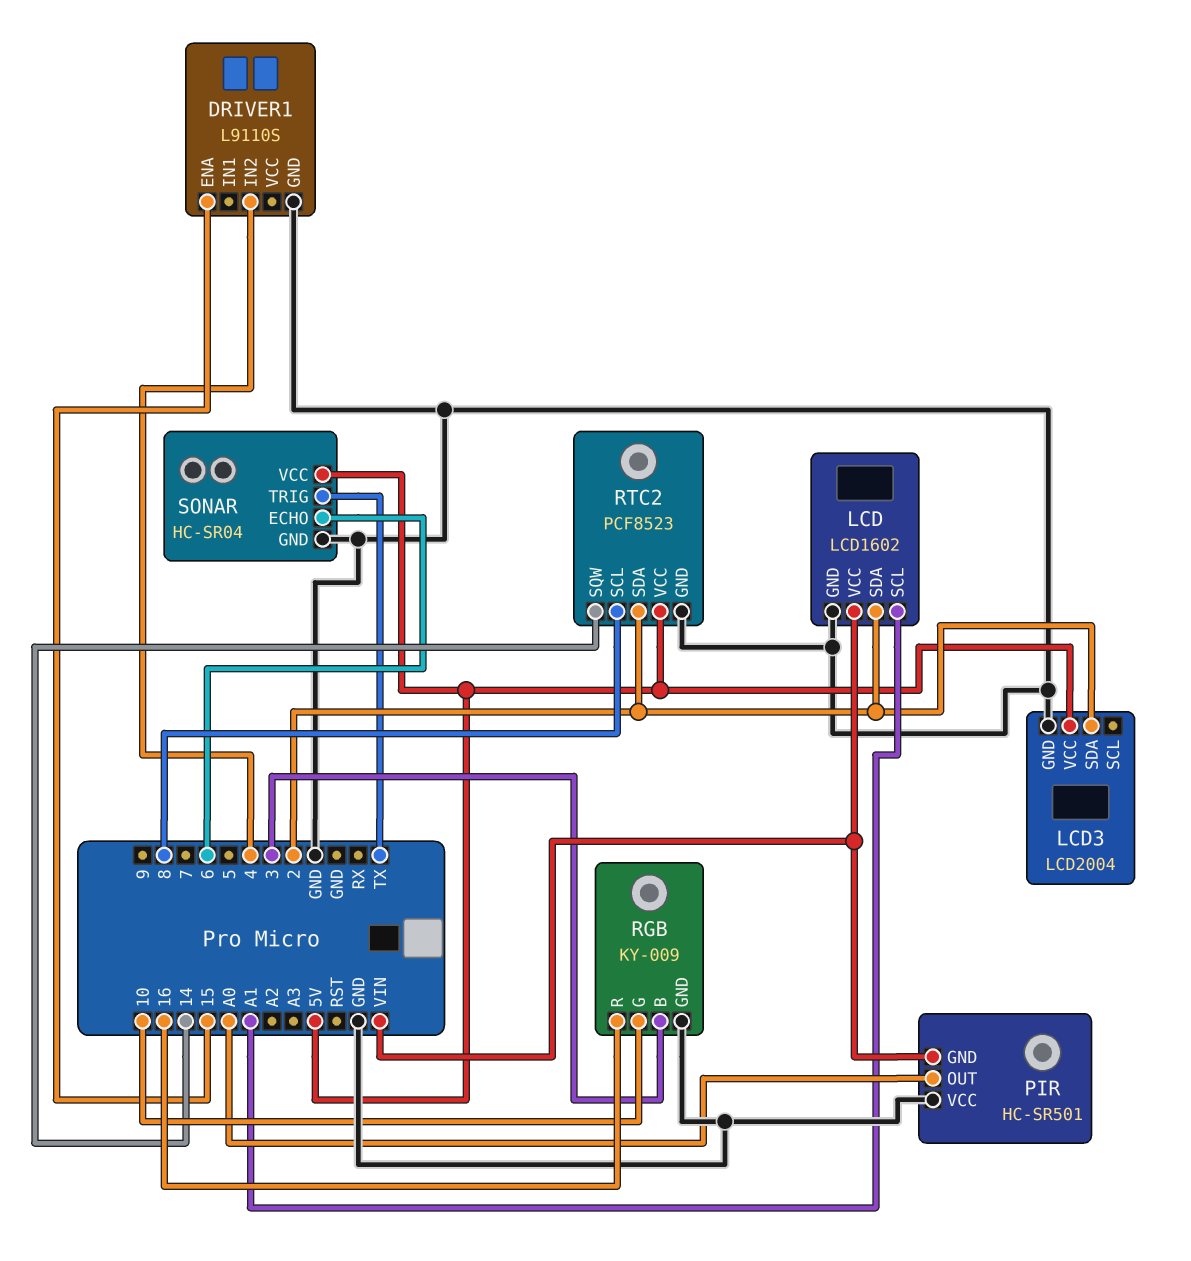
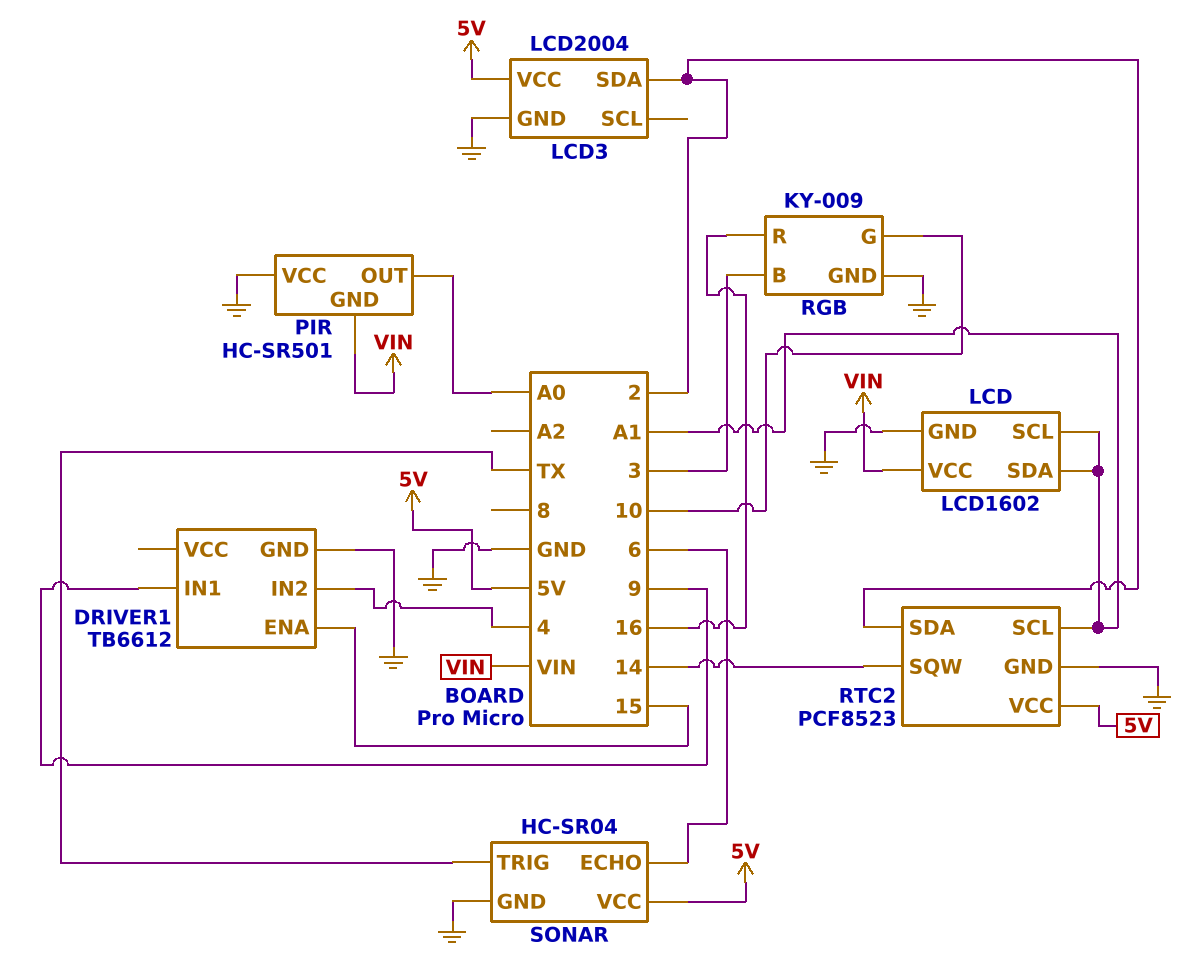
DRIVER1: L9110S -> TB6612
DRIVER1 pin IN1: none -> 9
LCD pin SDA: 2 -> A1
RTC2 pin SCL: 8 -> A1

